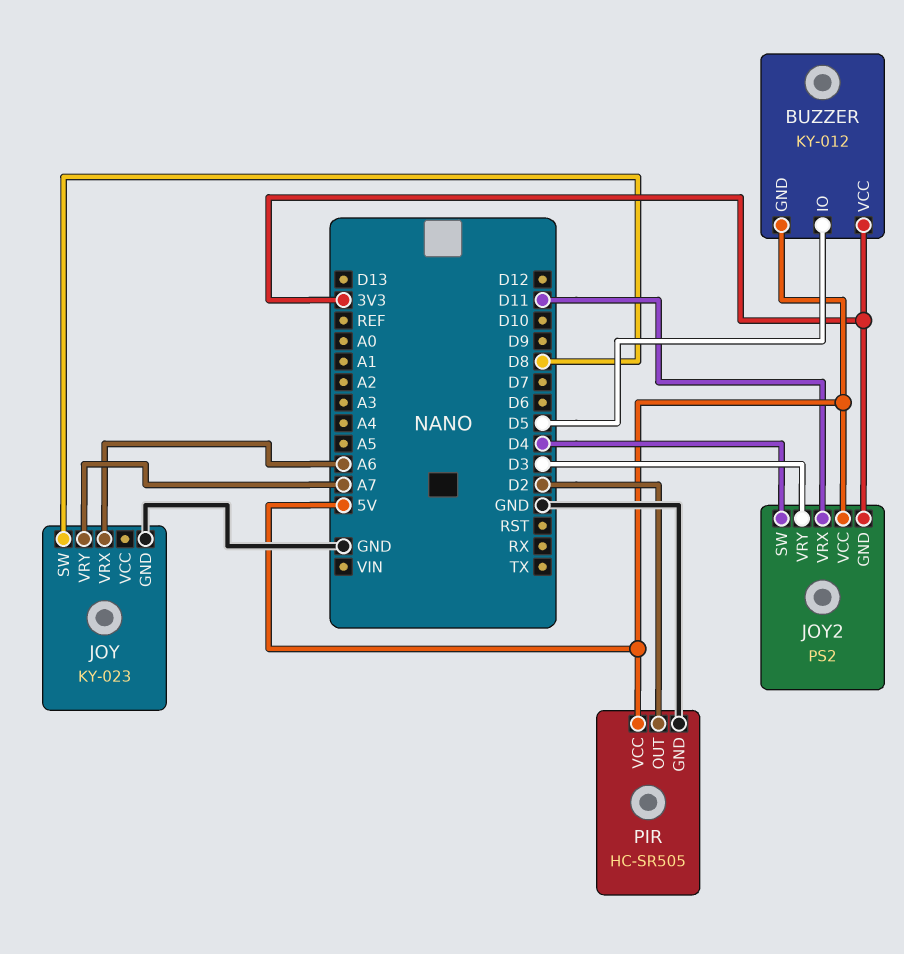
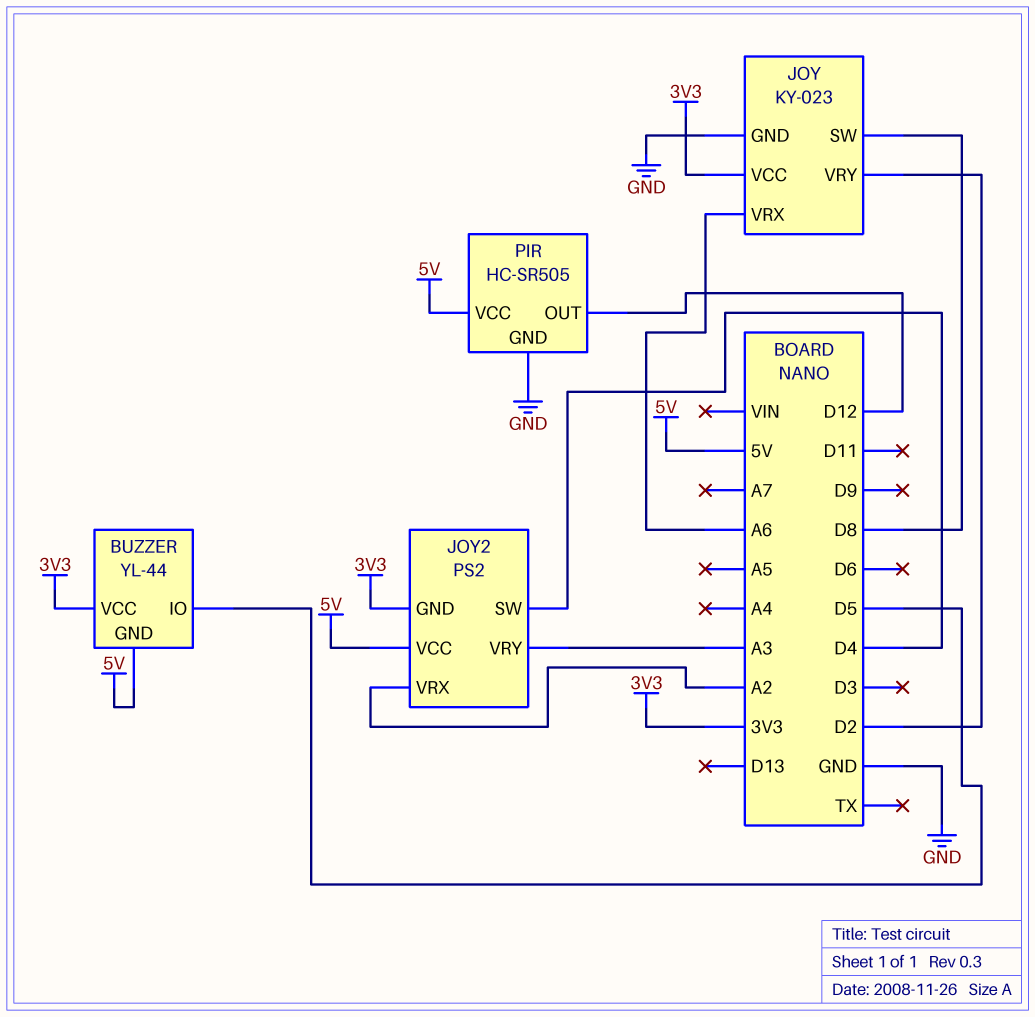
BUZZER: KY-012 -> YL-44
JOY pin VCC: none -> 3V3
JOY pin VRY: A7 -> D2
JOY2 pin VRX: D11 -> A2
JOY2 pin VRY: D3 -> A3
PIR pin OUT: D2 -> D12

